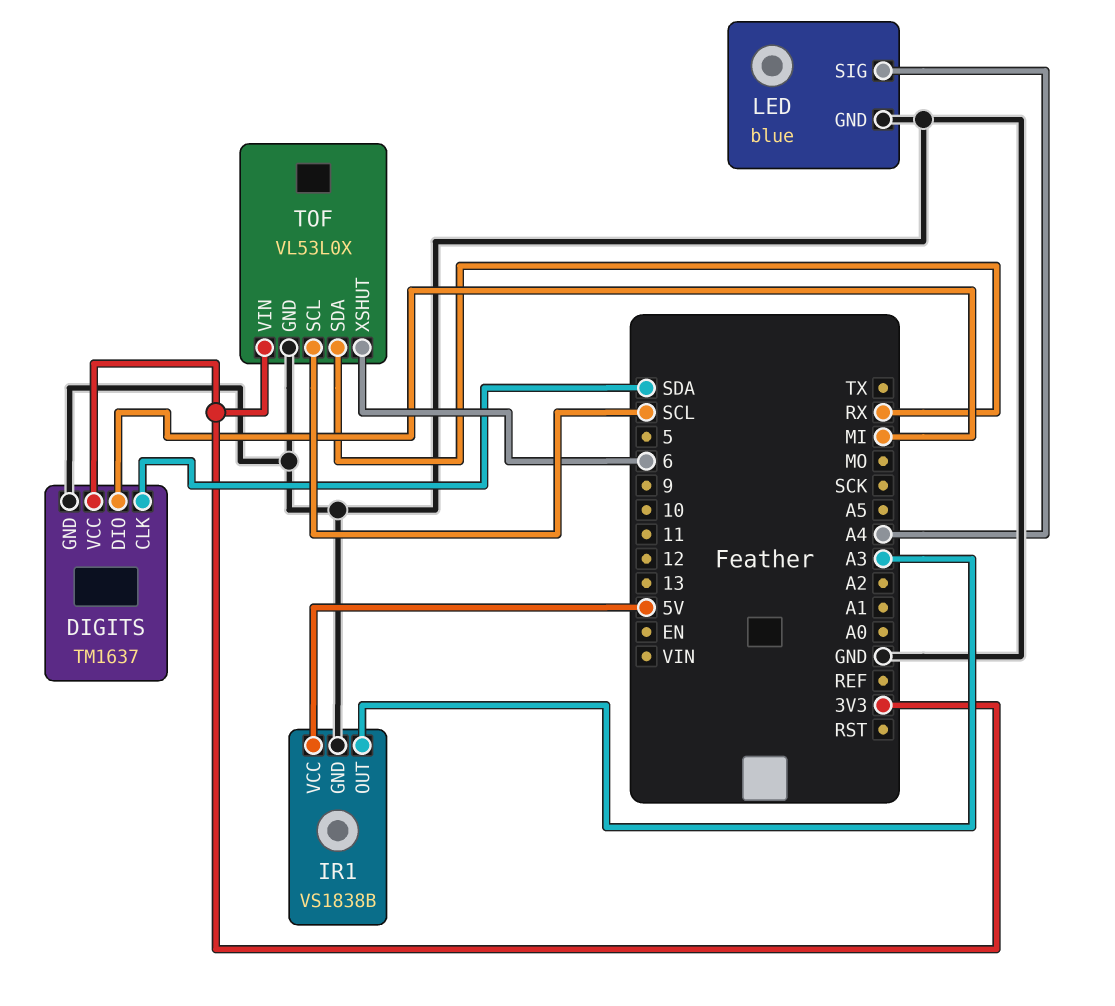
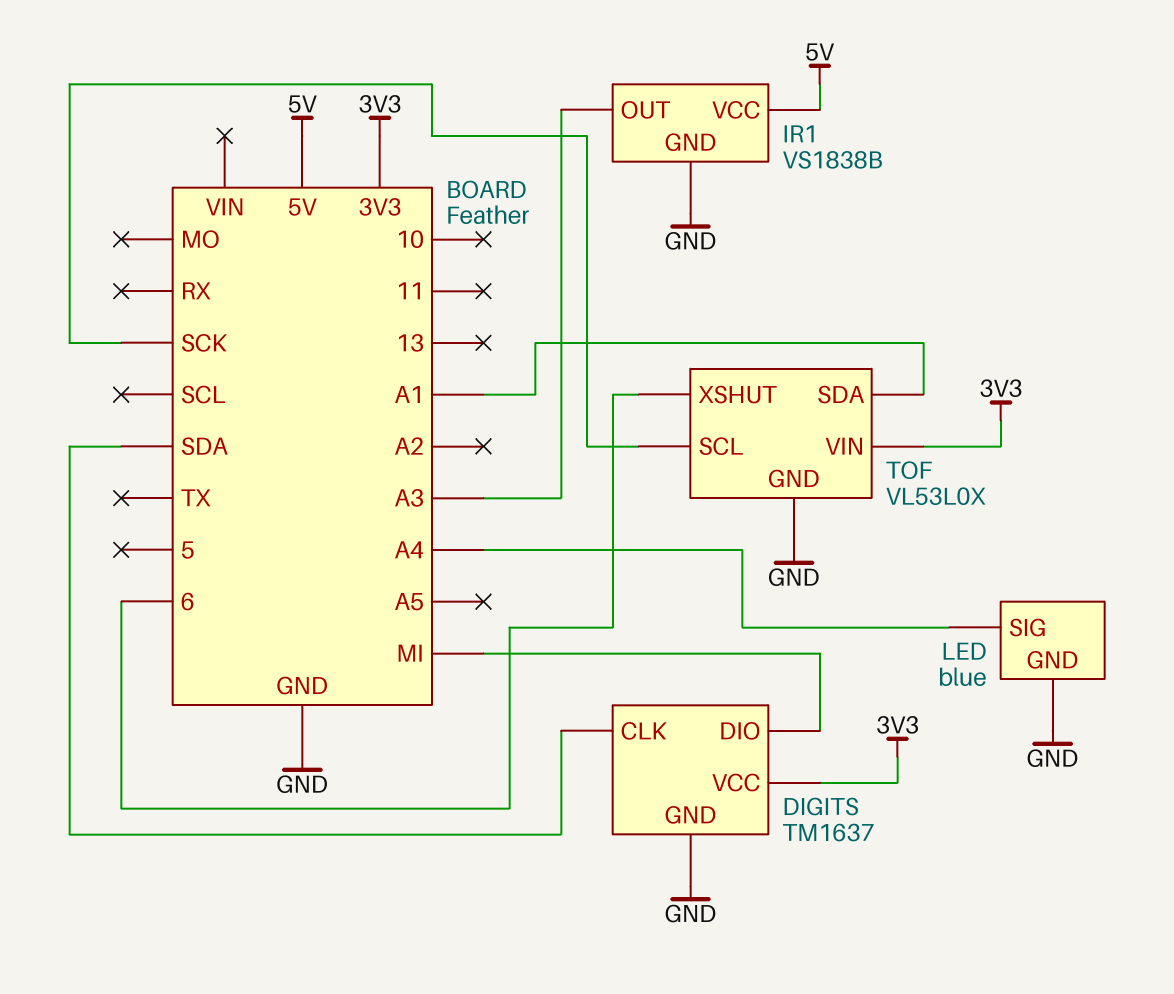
TOF pin SCL: SCL -> SCK
TOF pin SDA: RX -> A1

